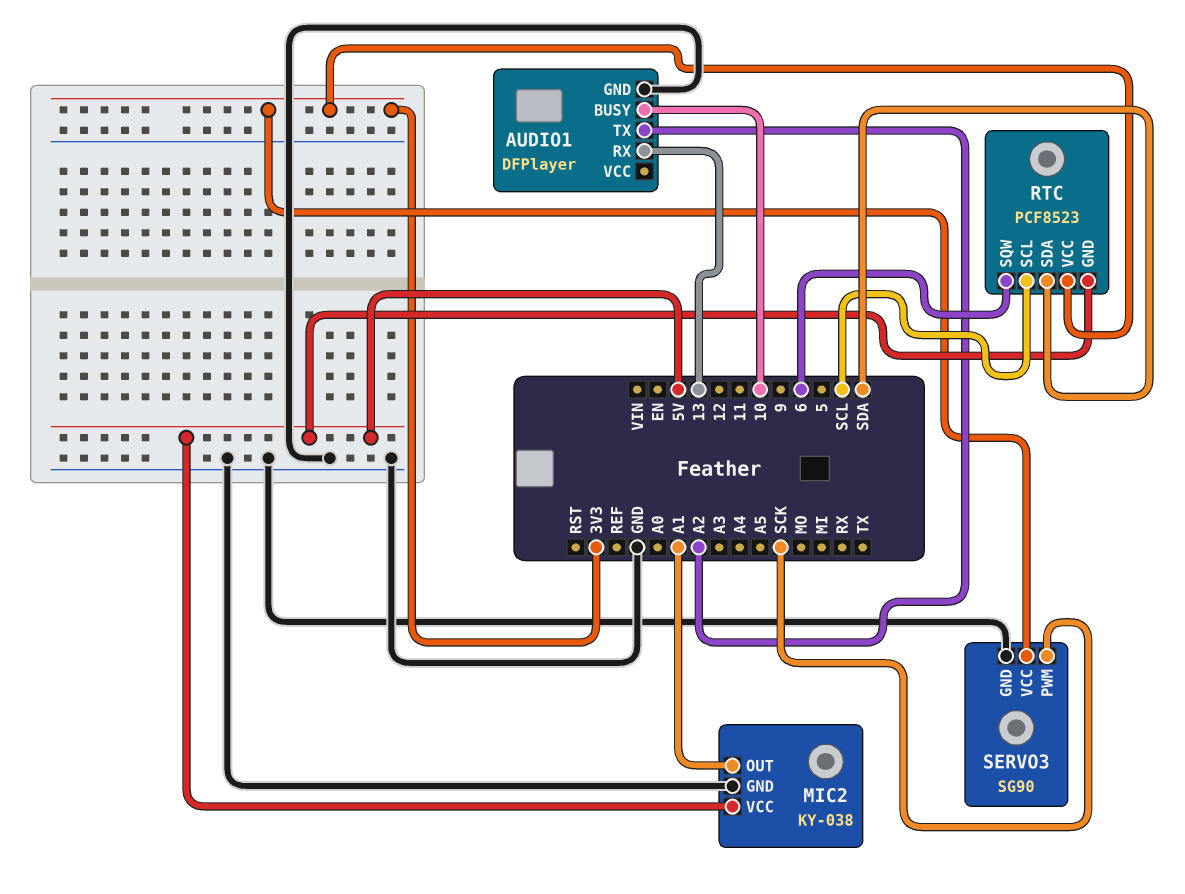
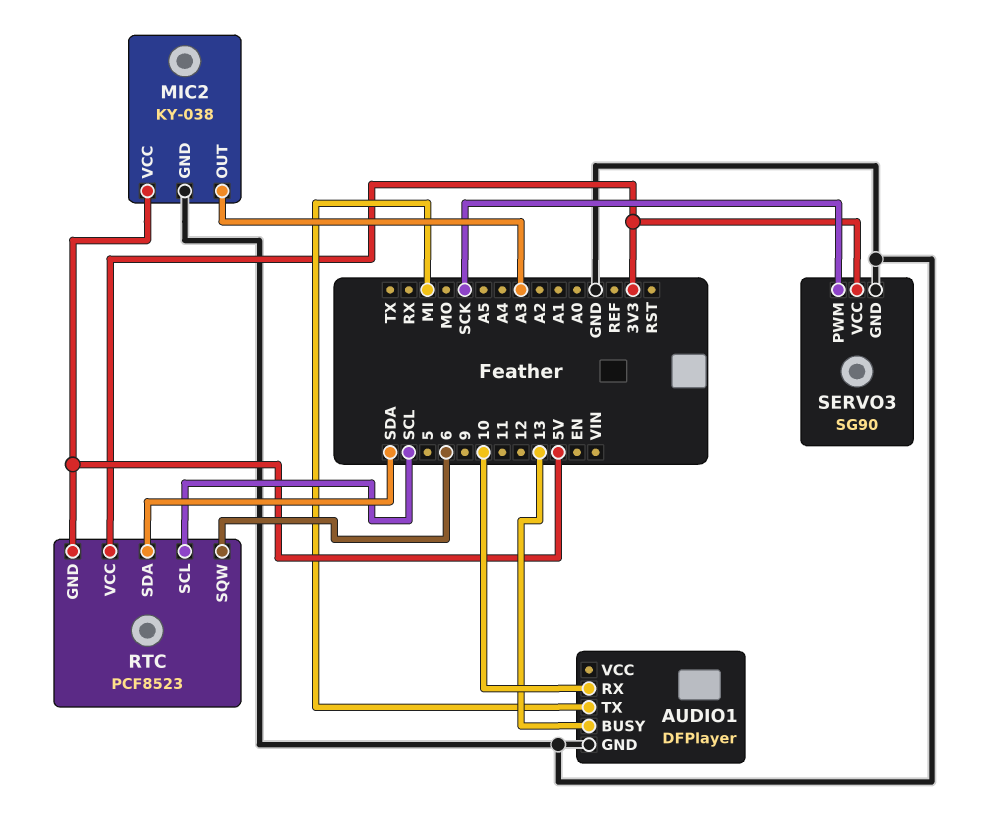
AUDIO1 pin BUSY: 10 -> 13
AUDIO1 pin RX: 13 -> 10
AUDIO1 pin TX: A2 -> MI
MIC2 pin OUT: A1 -> A3

